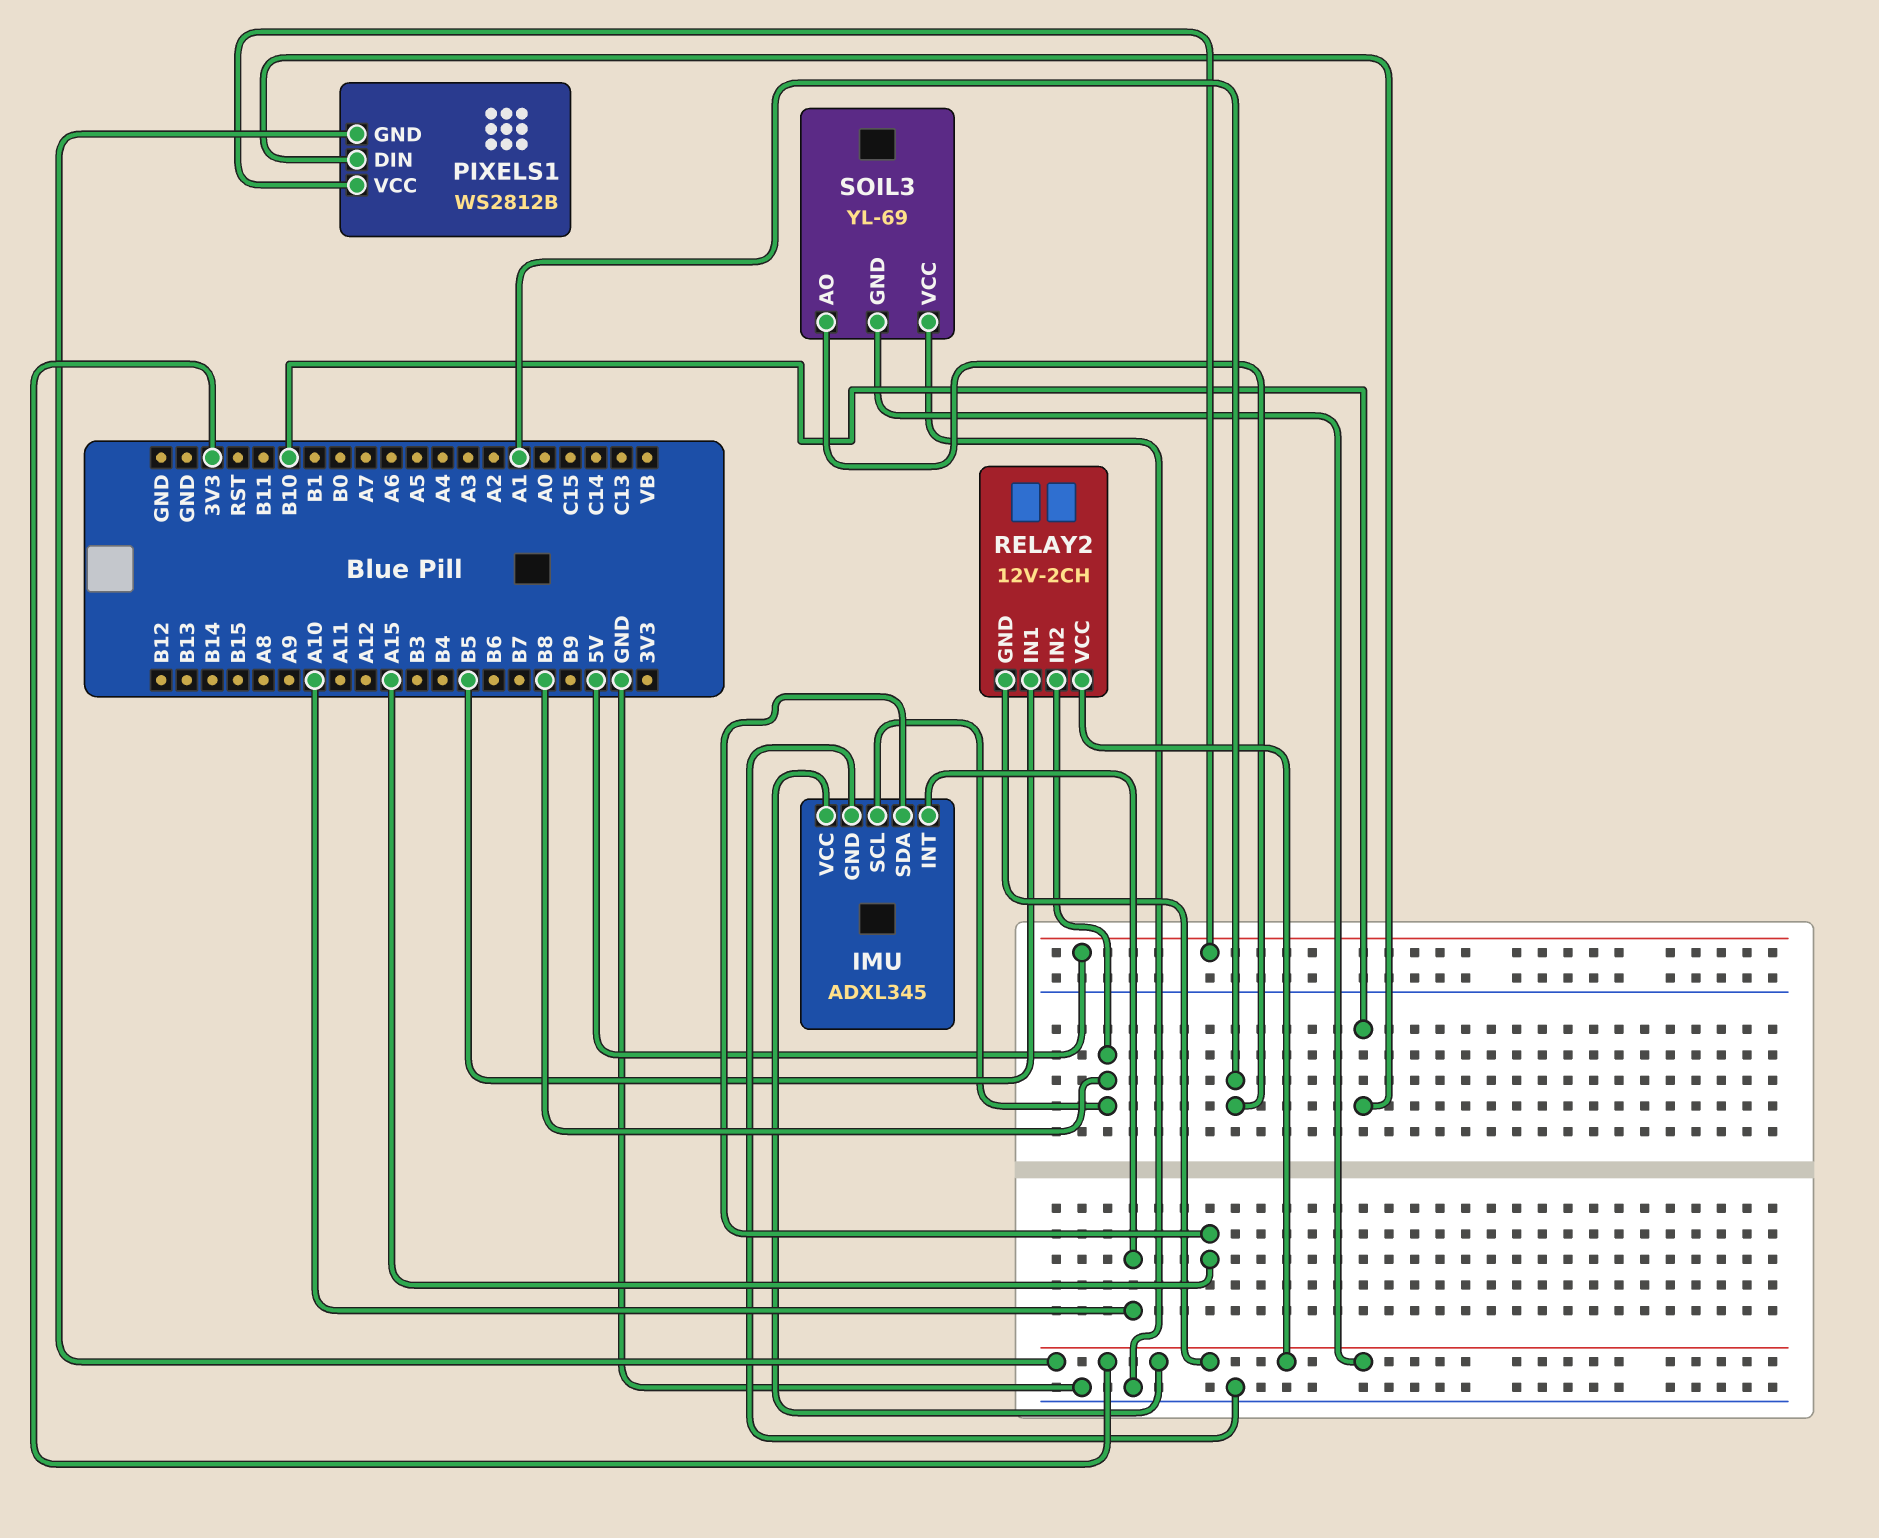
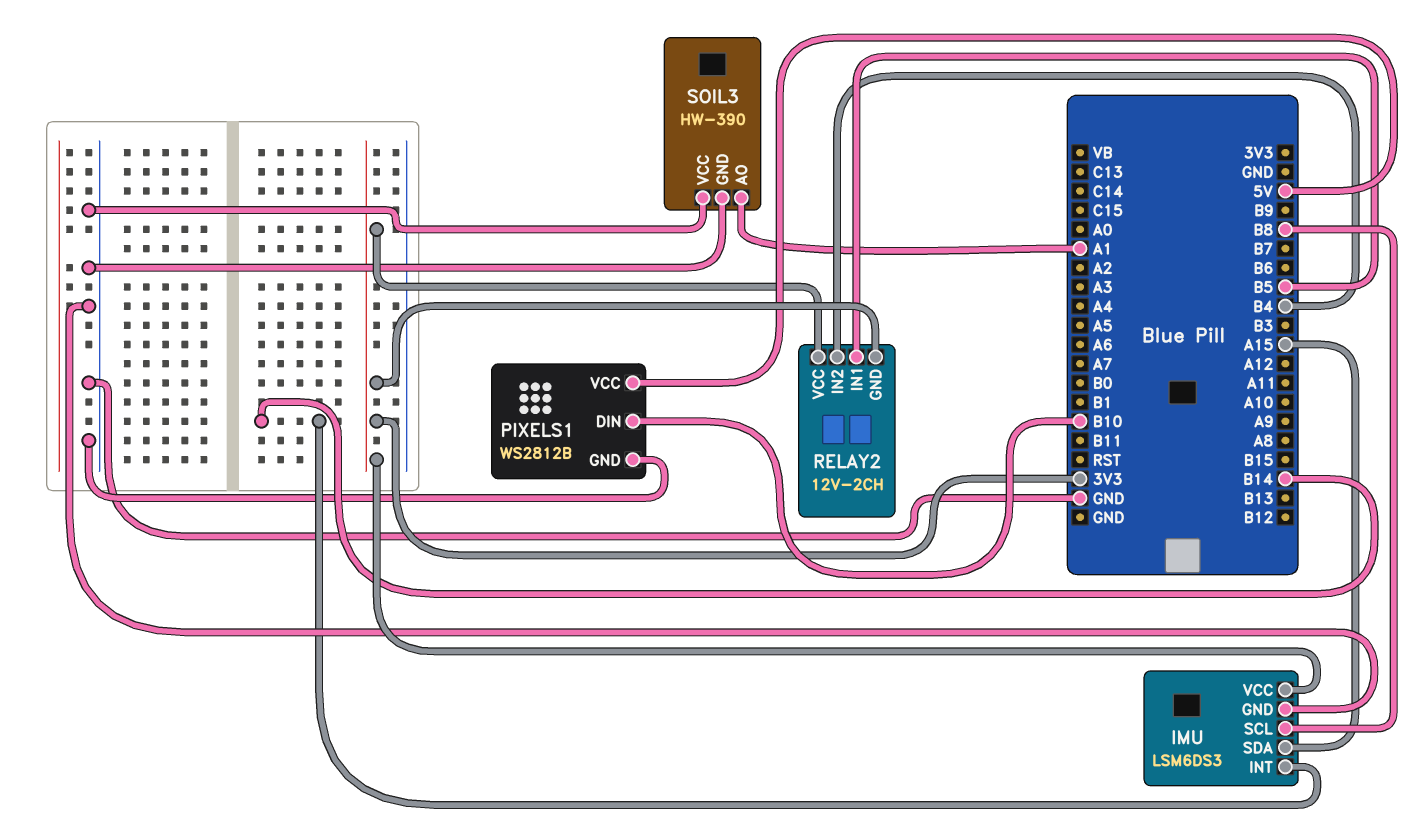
IMU: ADXL345 -> LSM6DS3
IMU pin INT: A10 -> B14
PIXELS1 pin GND: 3V3 -> GND
RELAY2 pin IN2: B8 -> B4
SOIL3: YL-69 -> HW-390
SOIL3 pin GND: 3V3 -> GND

